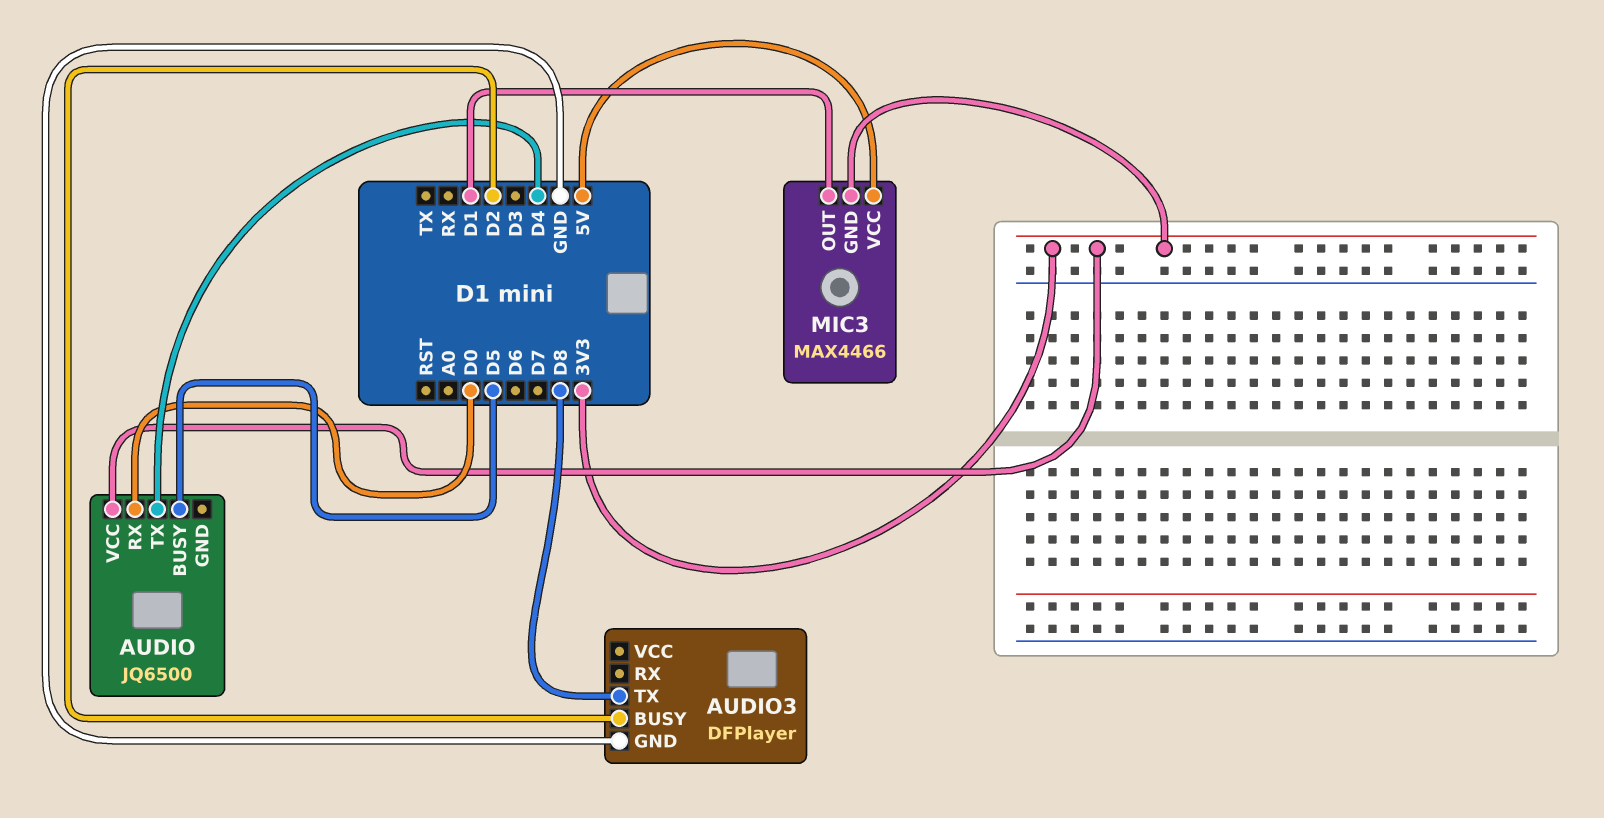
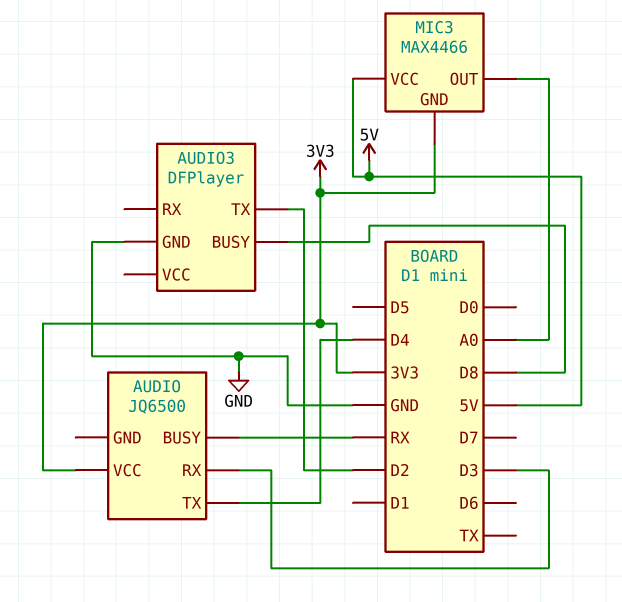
AUDIO pin BUSY: D5 -> RX
AUDIO pin RX: D0 -> D3
AUDIO3 pin BUSY: D2 -> D8
AUDIO3 pin TX: D8 -> D2
MIC3 pin OUT: D1 -> A0

